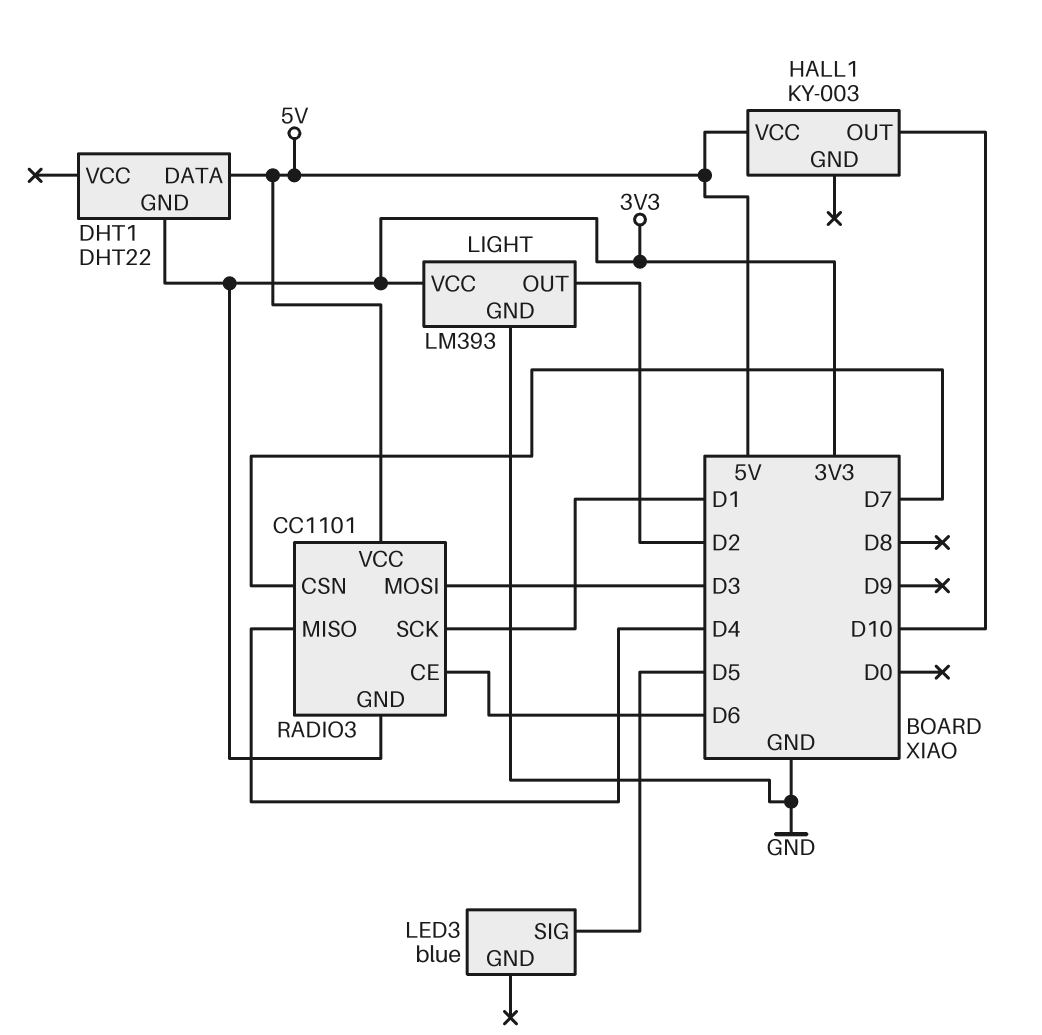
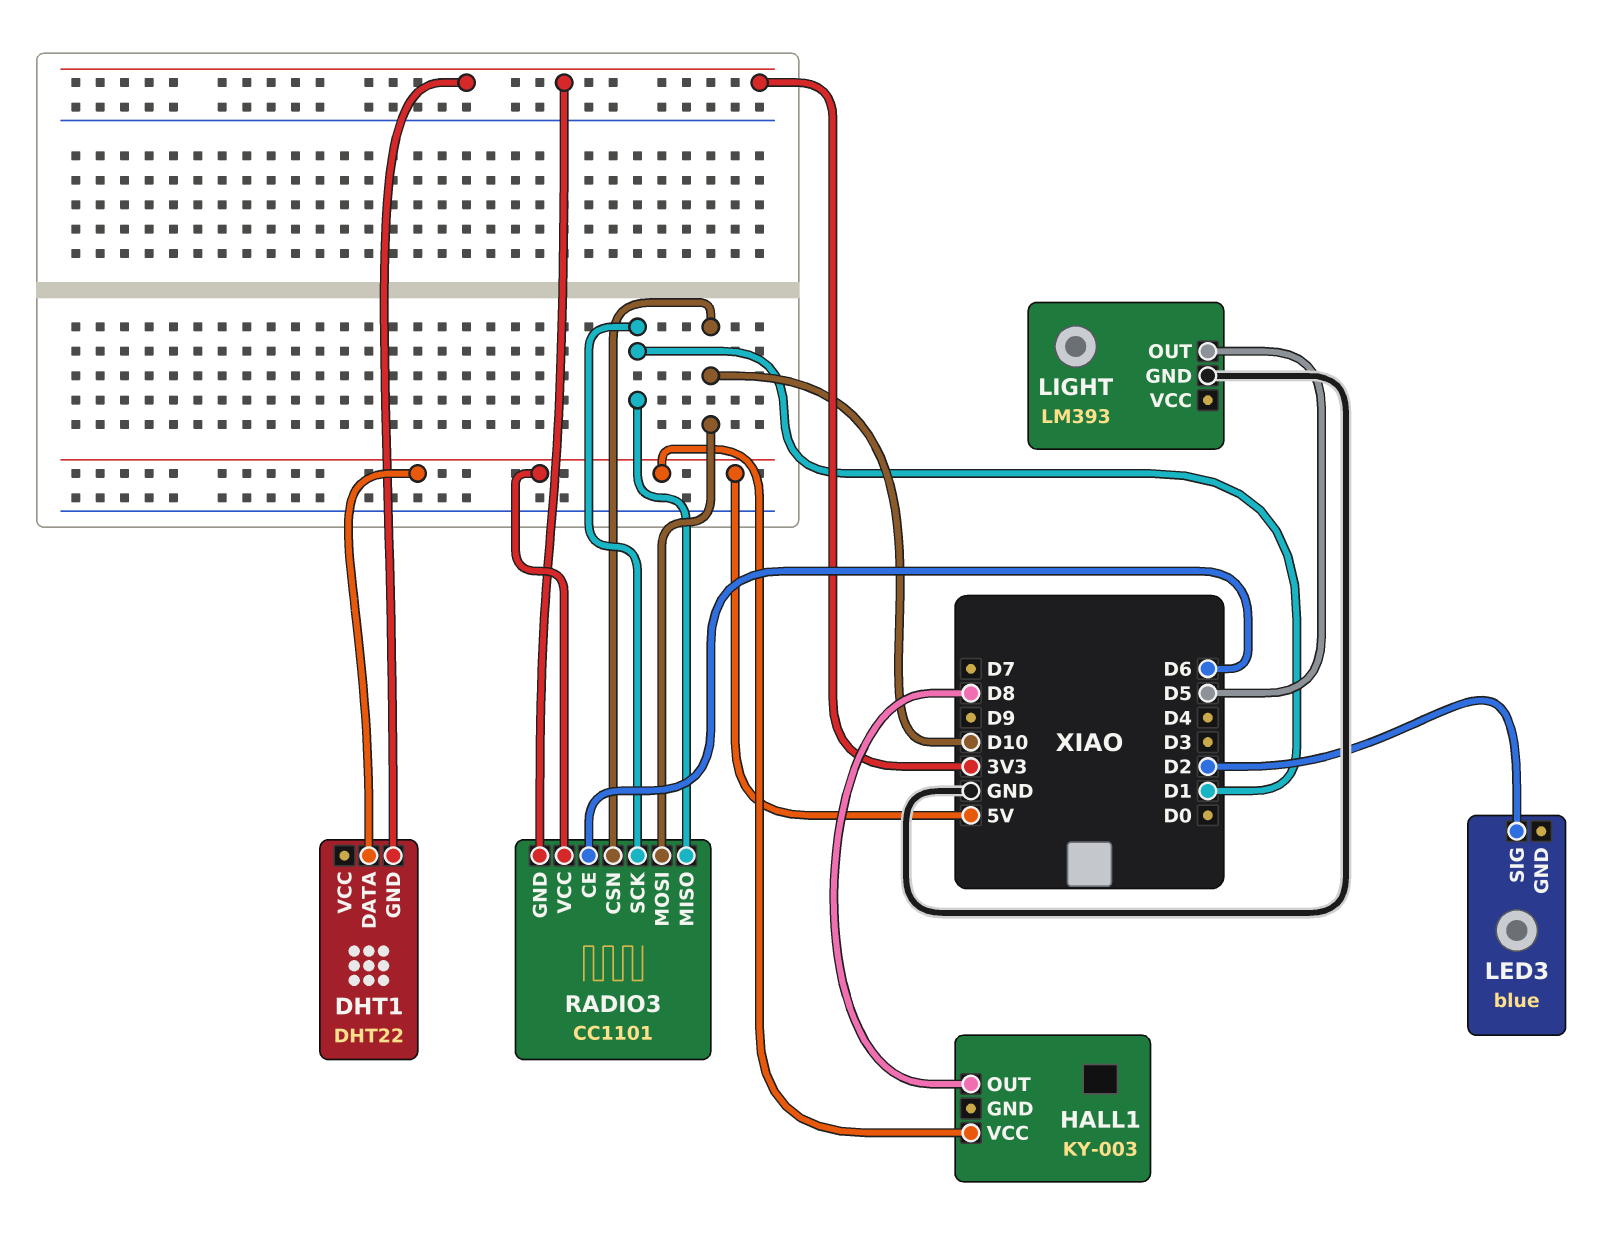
HALL1 pin OUT: D10 -> D8
LED3 pin SIG: D5 -> D2
LIGHT pin OUT: D2 -> D5
LIGHT pin VCC: 3V3 -> none
RADIO3 pin CSN: D7 -> D10
RADIO3 pin MISO: D4 -> D1
RADIO3 pin MOSI: D3 -> D10

